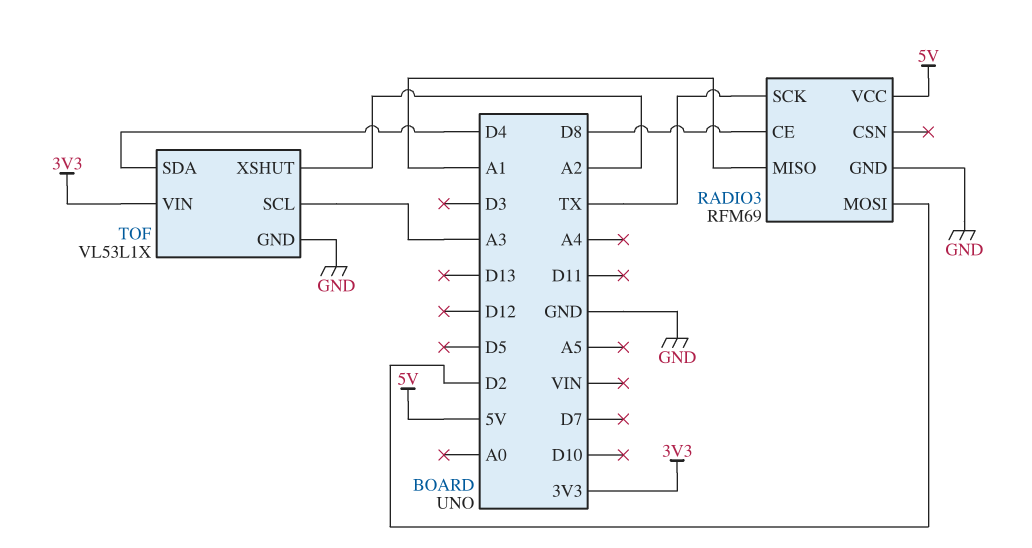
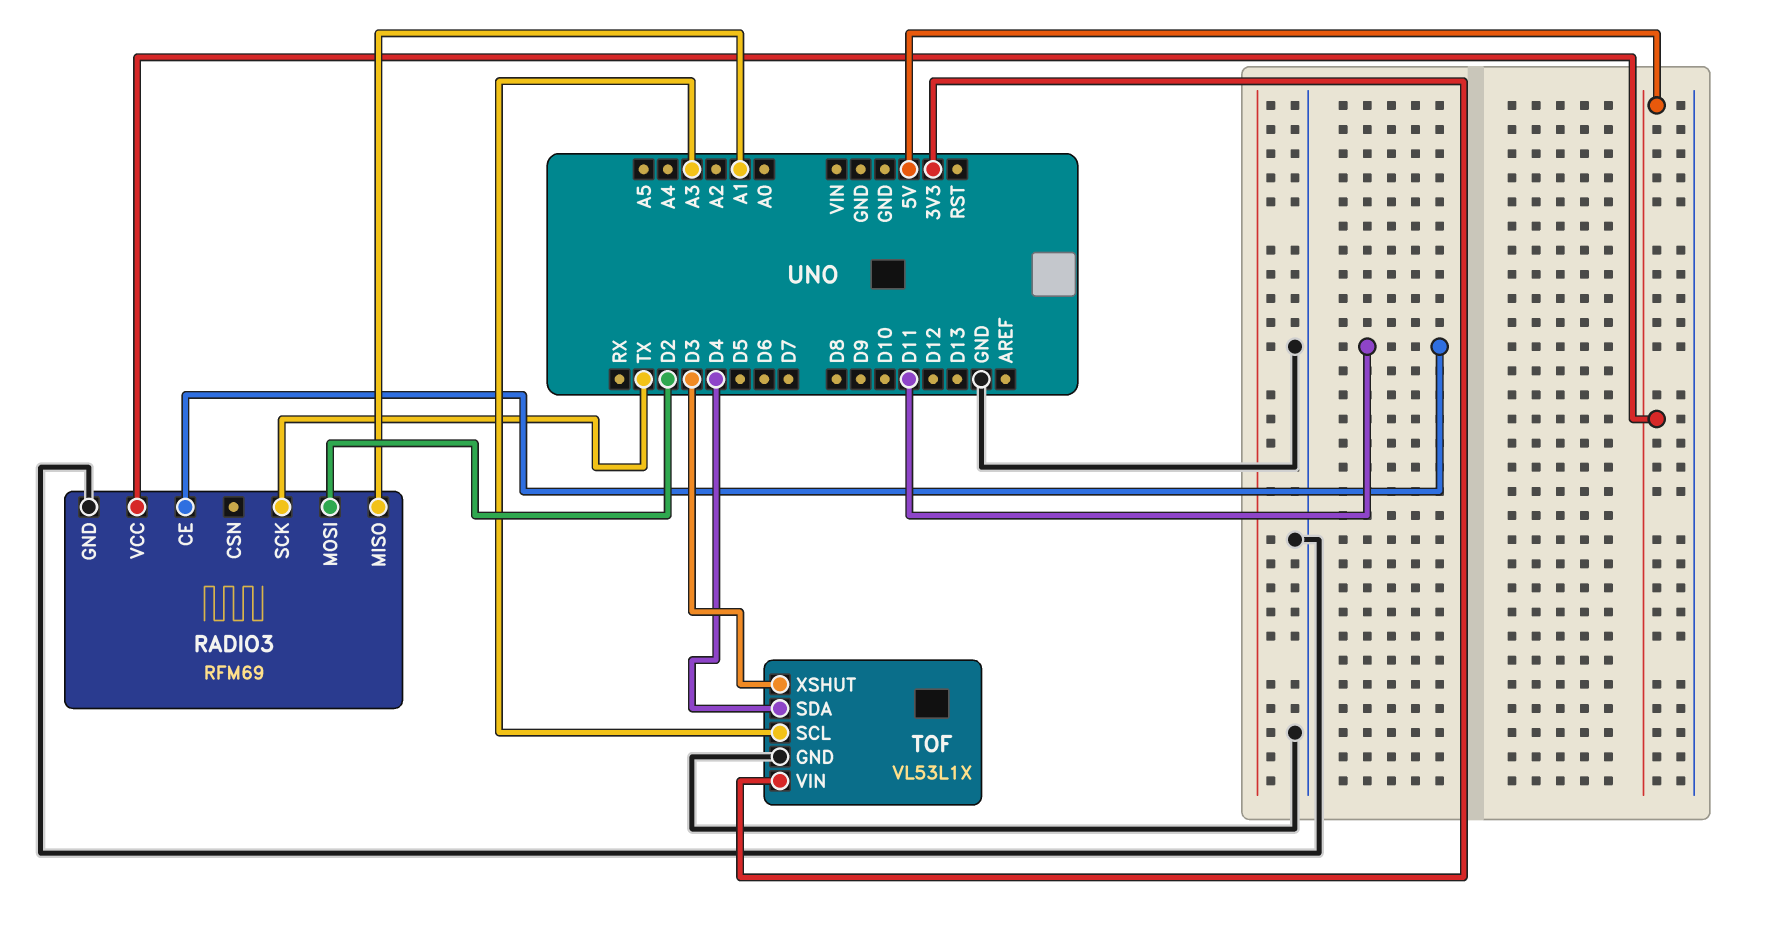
RADIO3 pin CE: D8 -> D11
TOF pin XSHUT: A2 -> D3

